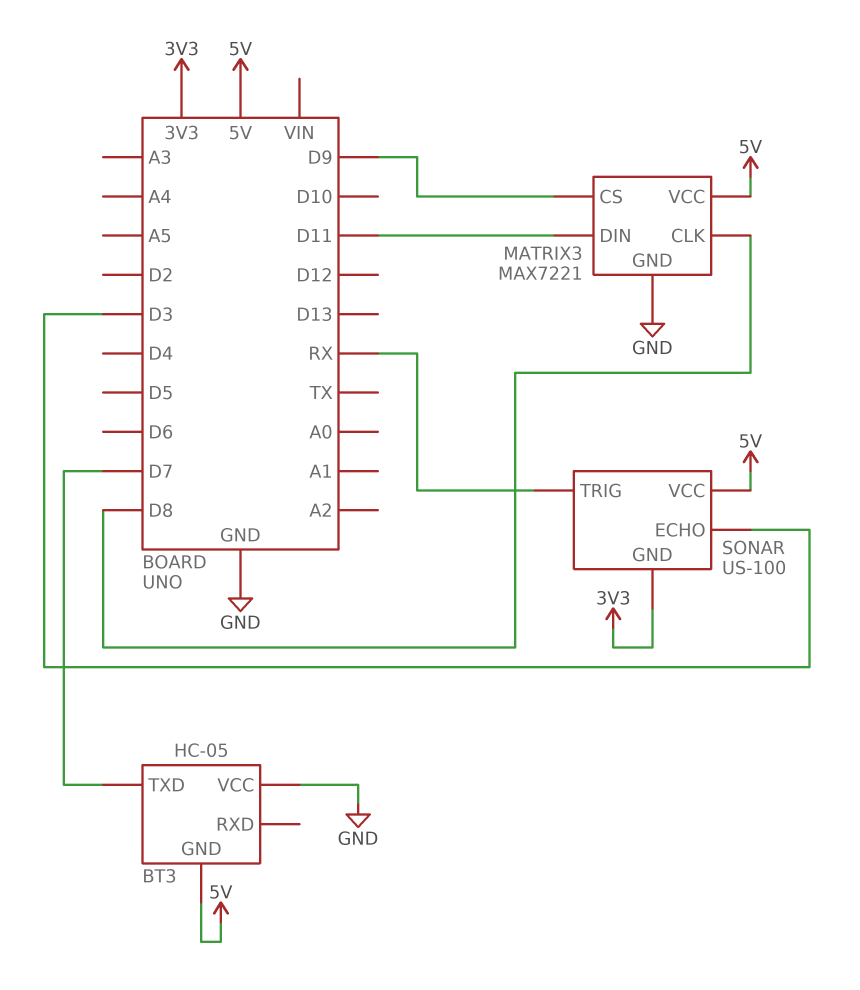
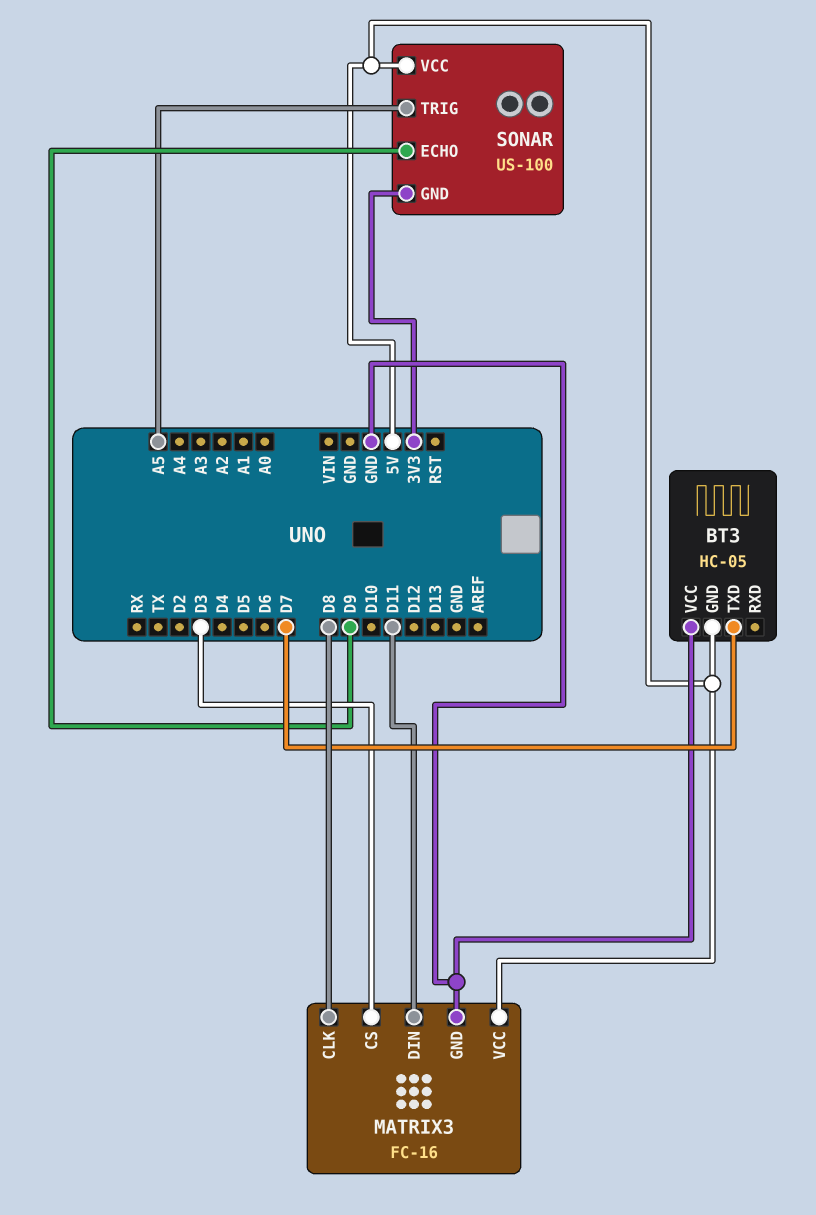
MATRIX3: MAX7221 -> FC-16
MATRIX3 pin CS: D9 -> D3
SONAR pin ECHO: D3 -> D9
SONAR pin TRIG: RX -> A5

